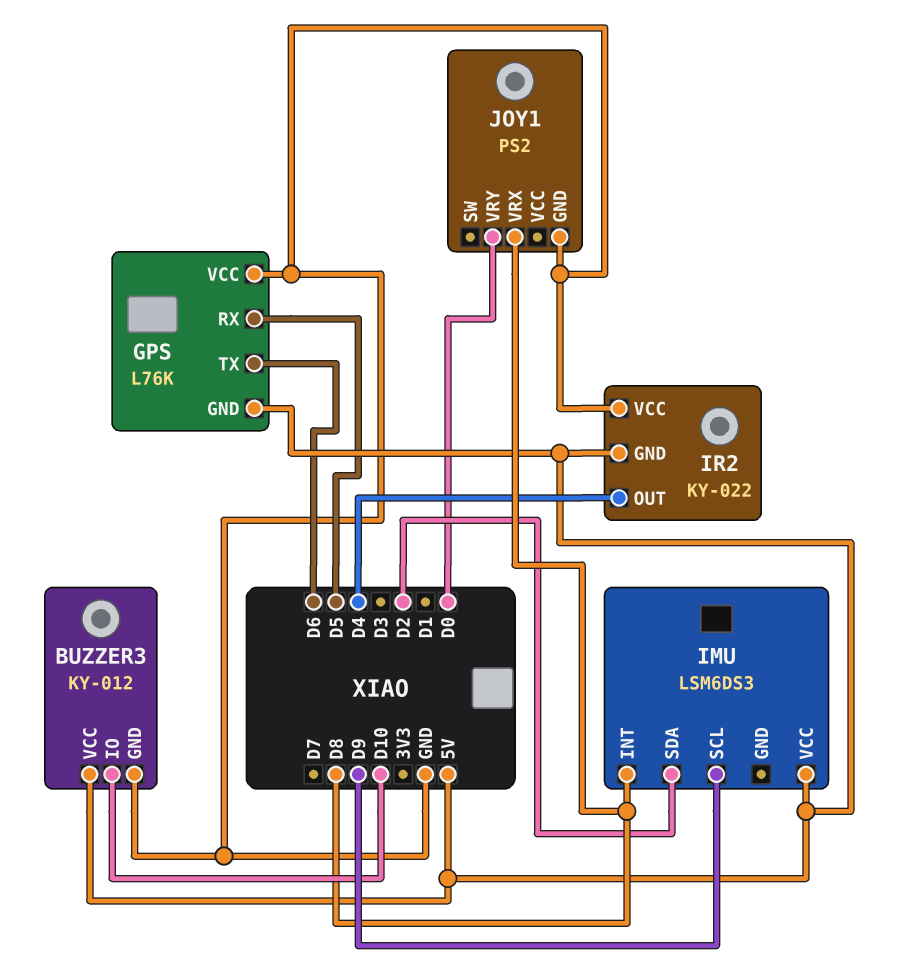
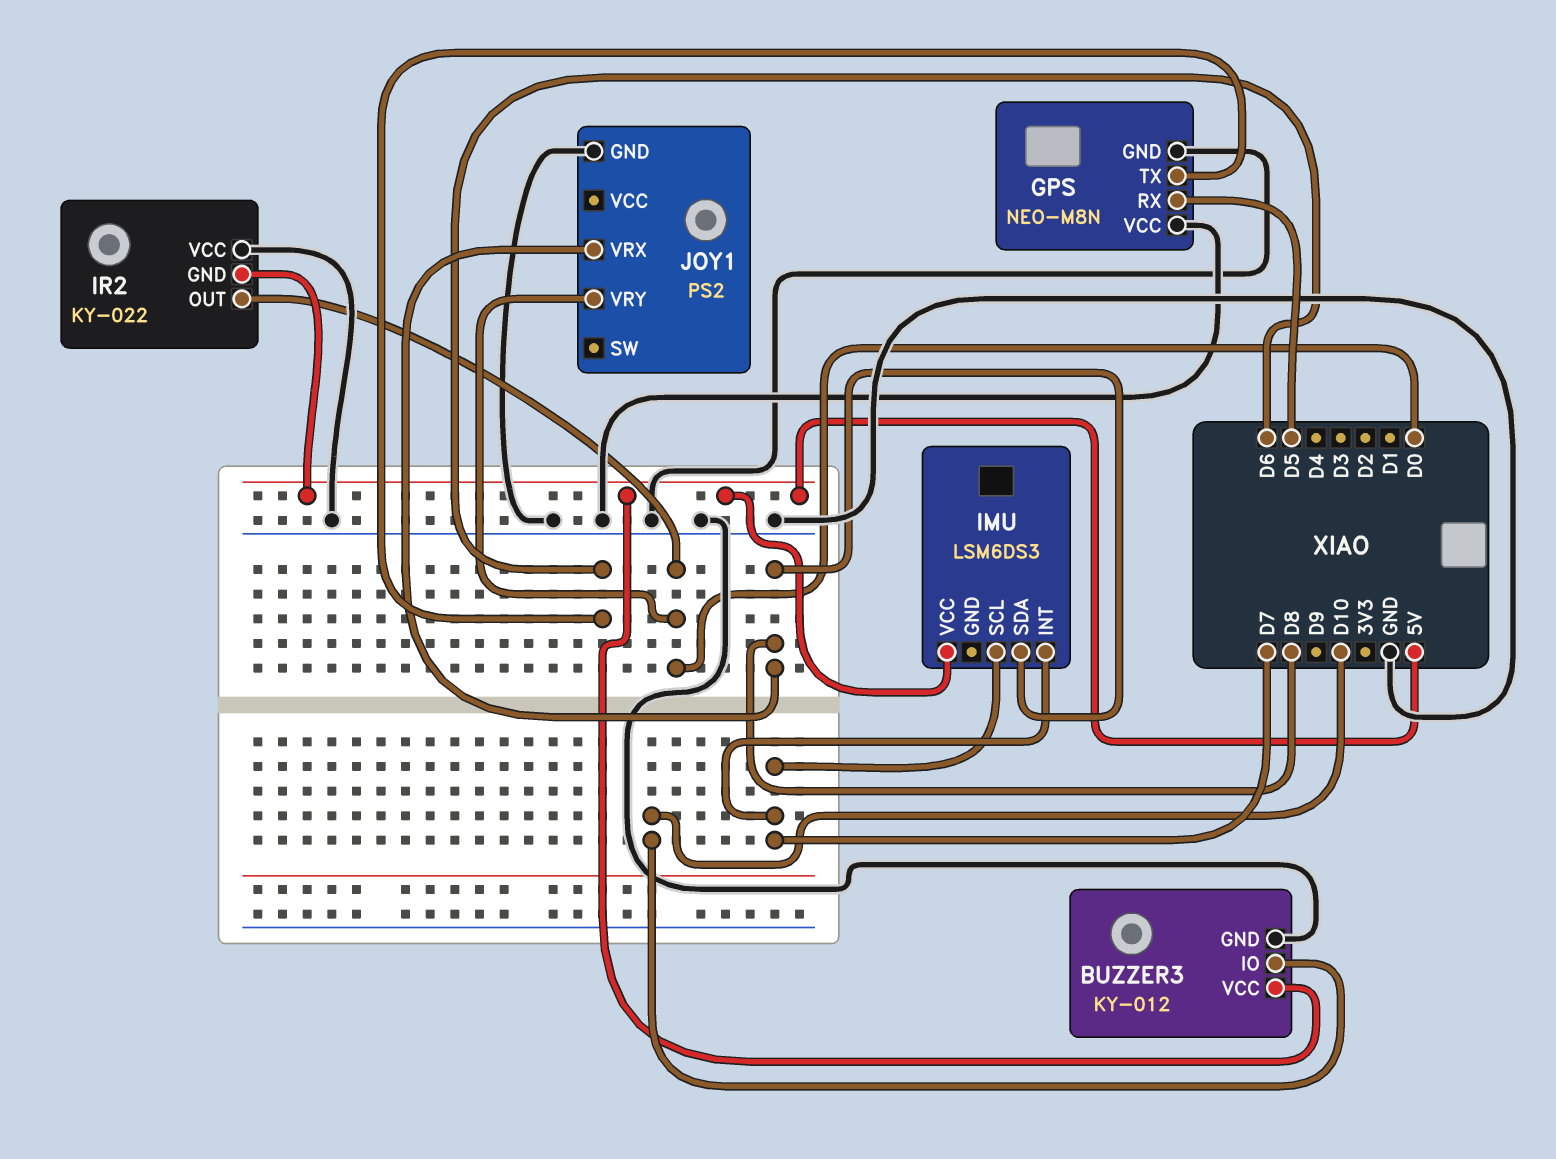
GPS: L76K -> NEO-M8N
GPS pin GND: 5V -> GND
IMU pin INT: D8 -> D7
IMU pin SCL: D9 -> D7
IMU pin SDA: D2 -> D8
IR2 pin OUT: D4 -> D0

